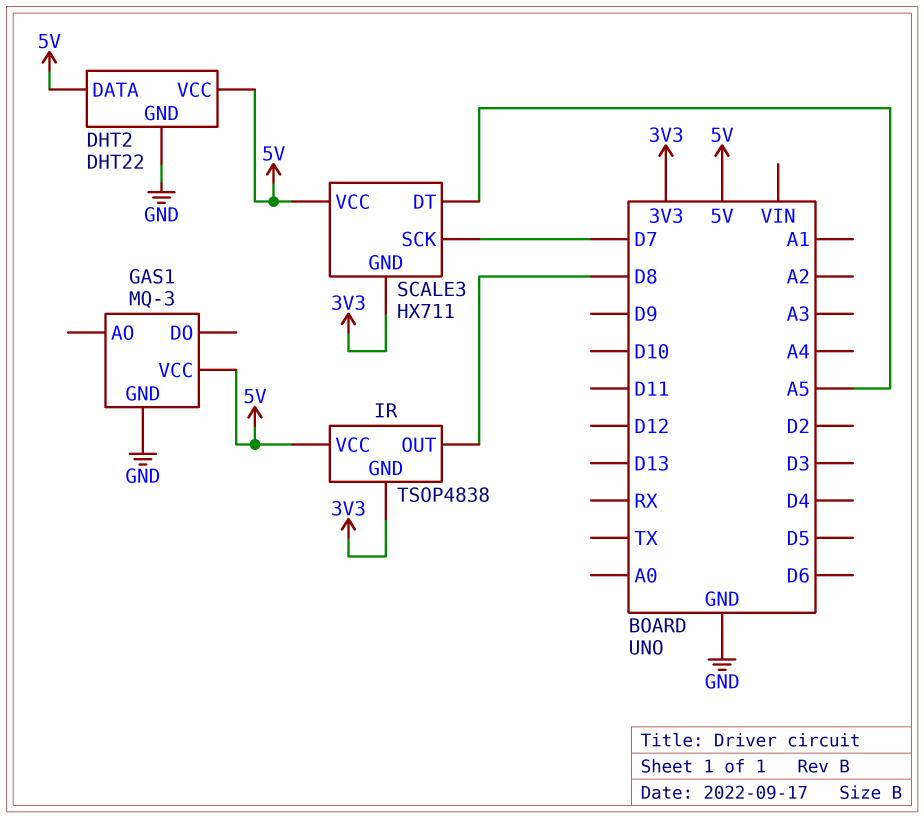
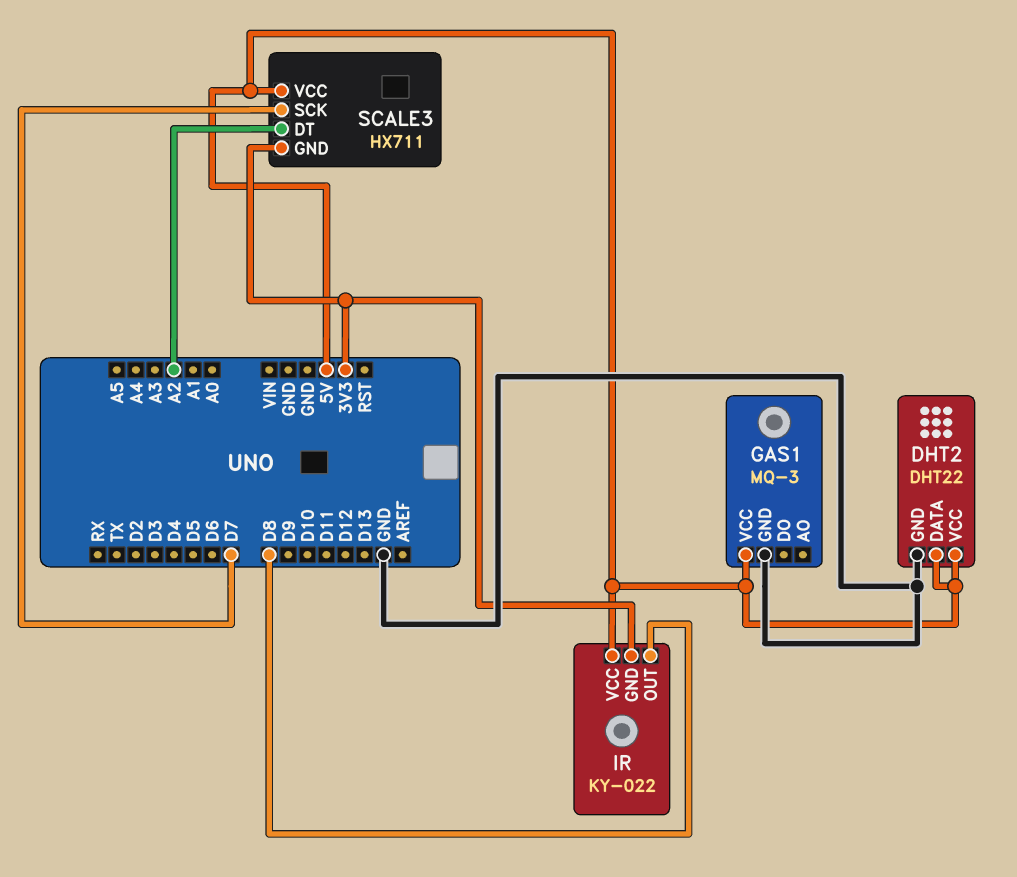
IR: TSOP4838 -> KY-022
SCALE3 pin DT: A5 -> A2

